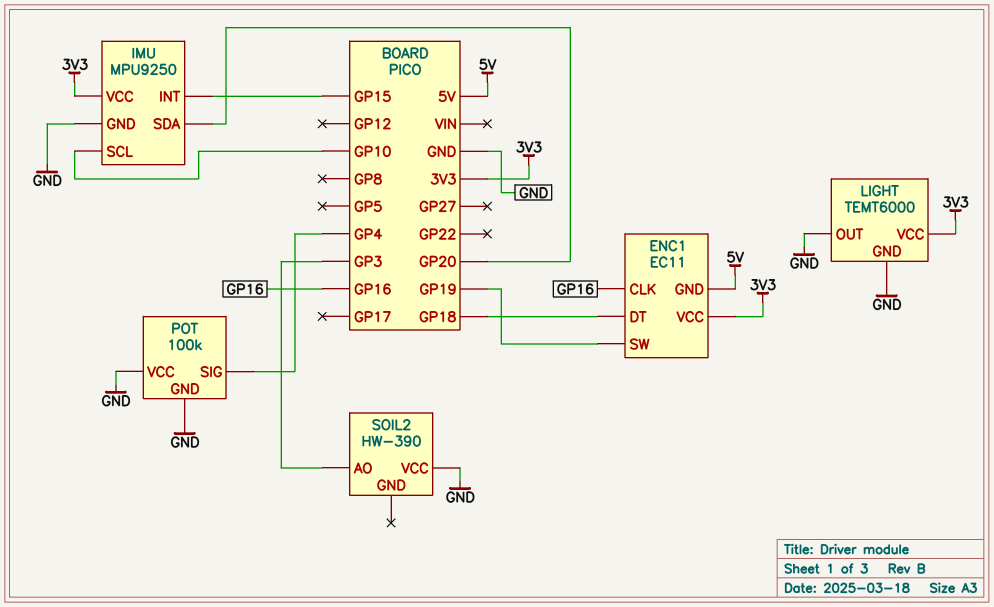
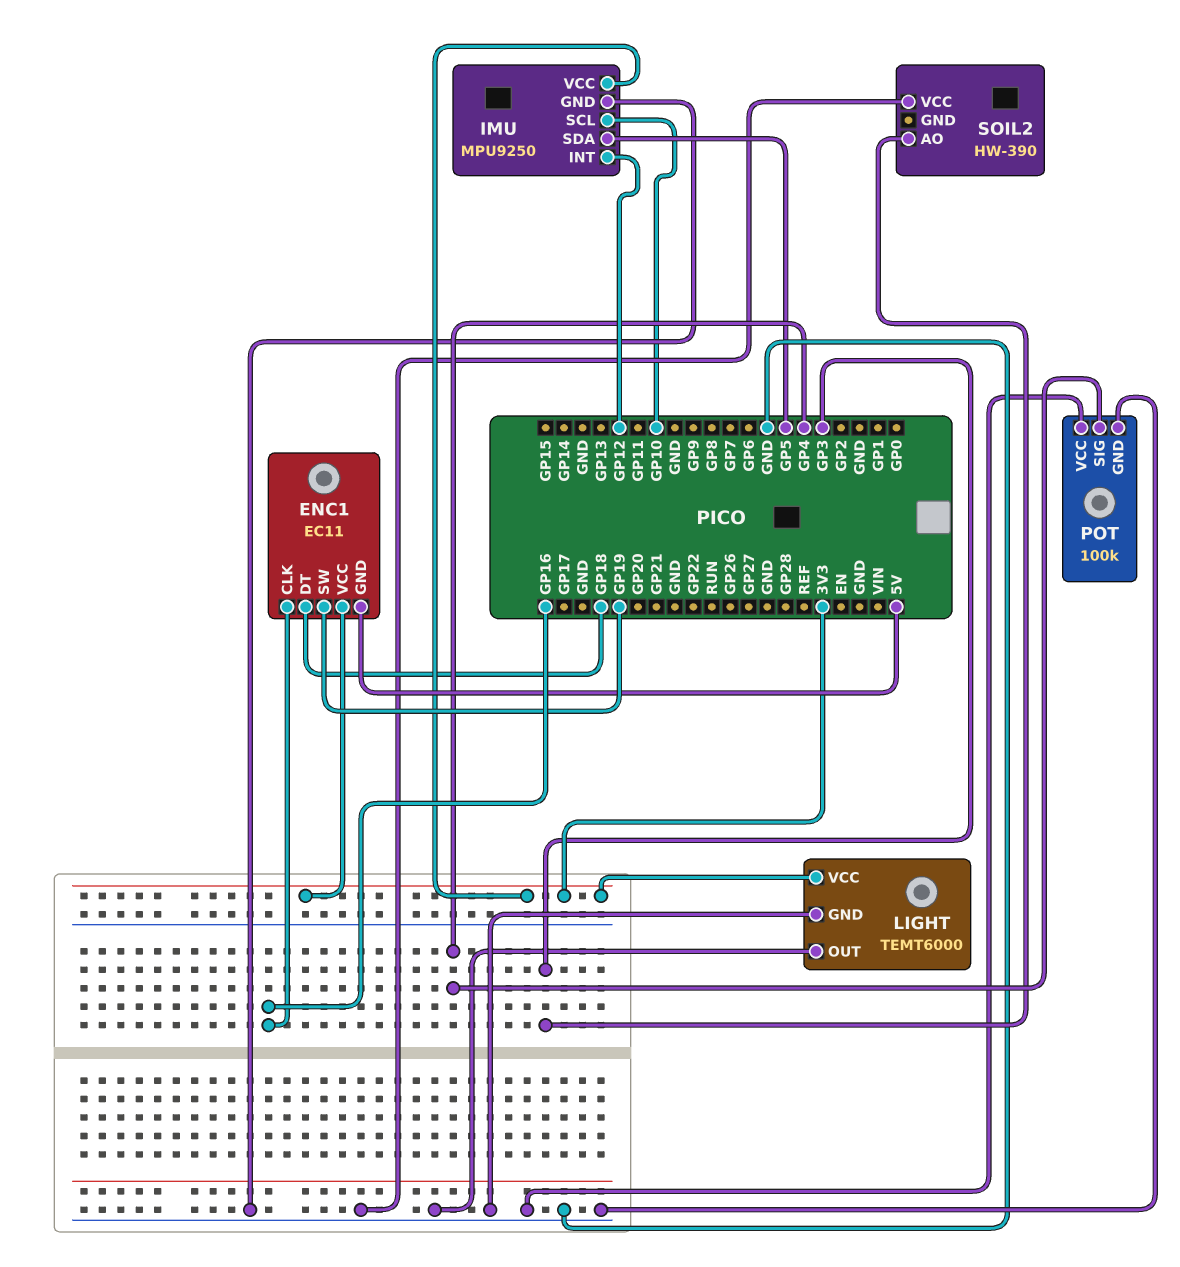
IMU pin INT: GP15 -> GP12
IMU pin SDA: GP20 -> GP5

